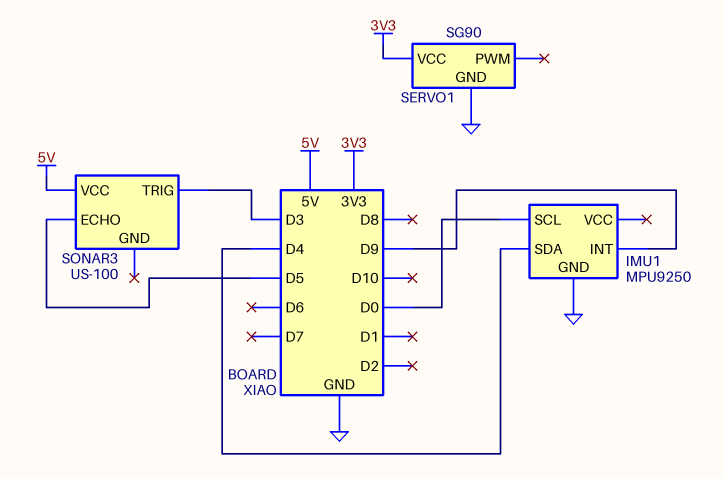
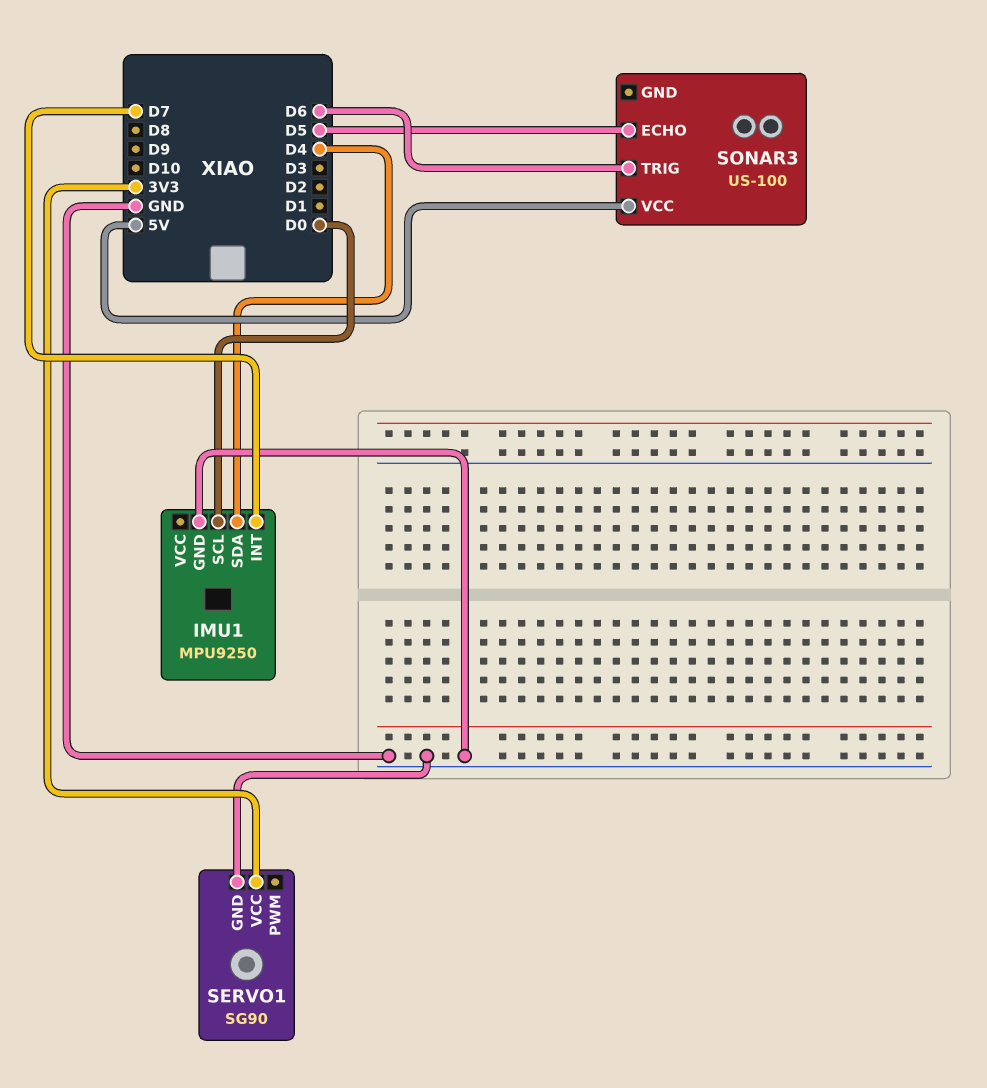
IMU1 pin INT: D9 -> D7
SONAR3 pin TRIG: D3 -> D6

